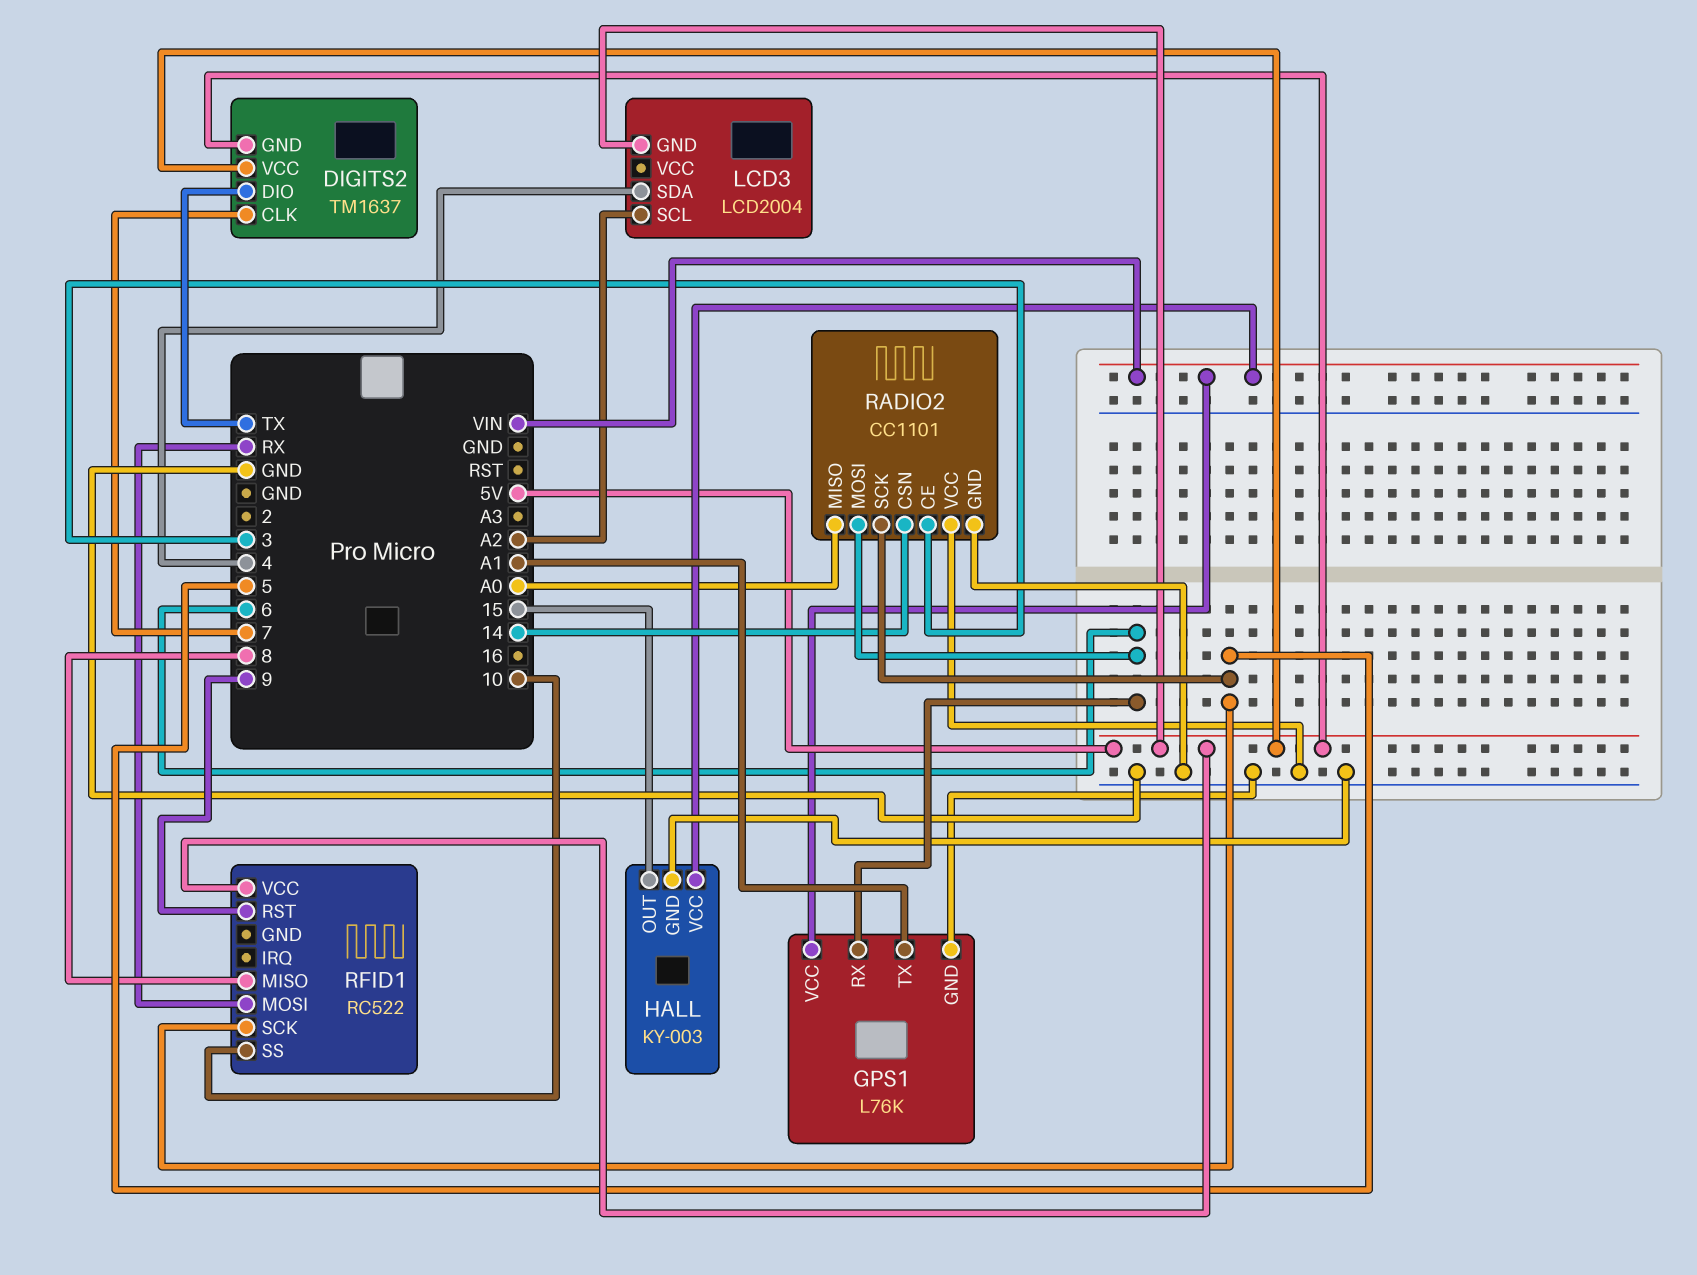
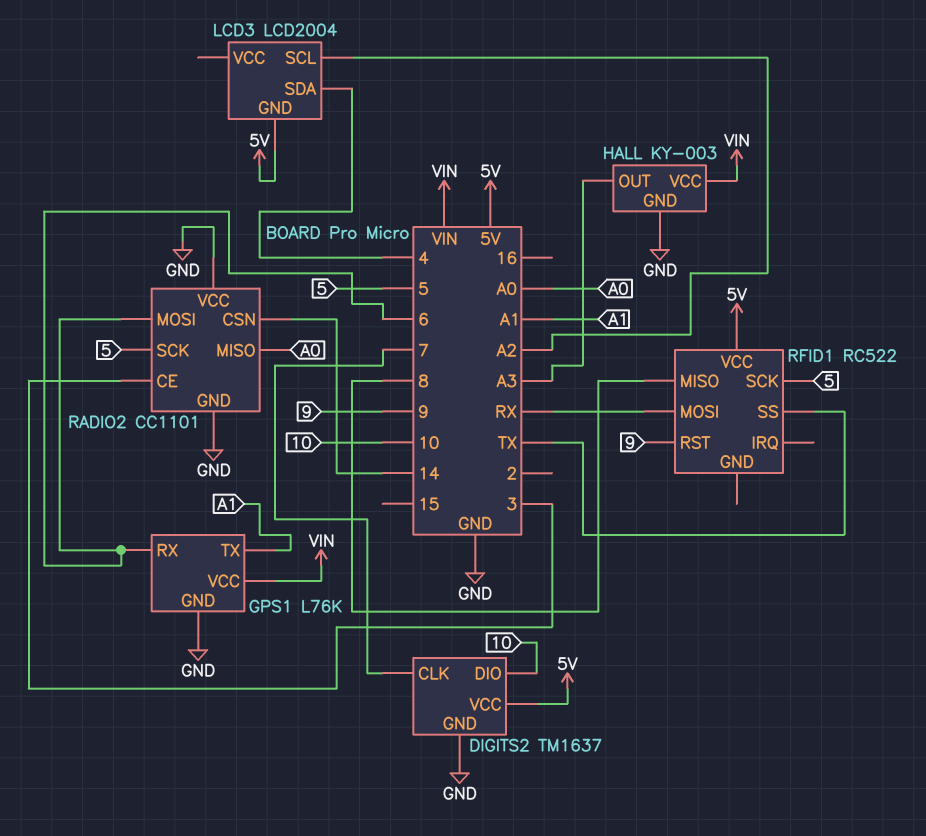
DIGITS2 pin DIO: TX -> 10
DIGITS2 pin GND: 5V -> GND
HALL pin OUT: 15 -> A3
RFID1 pin SS: 10 -> TX

